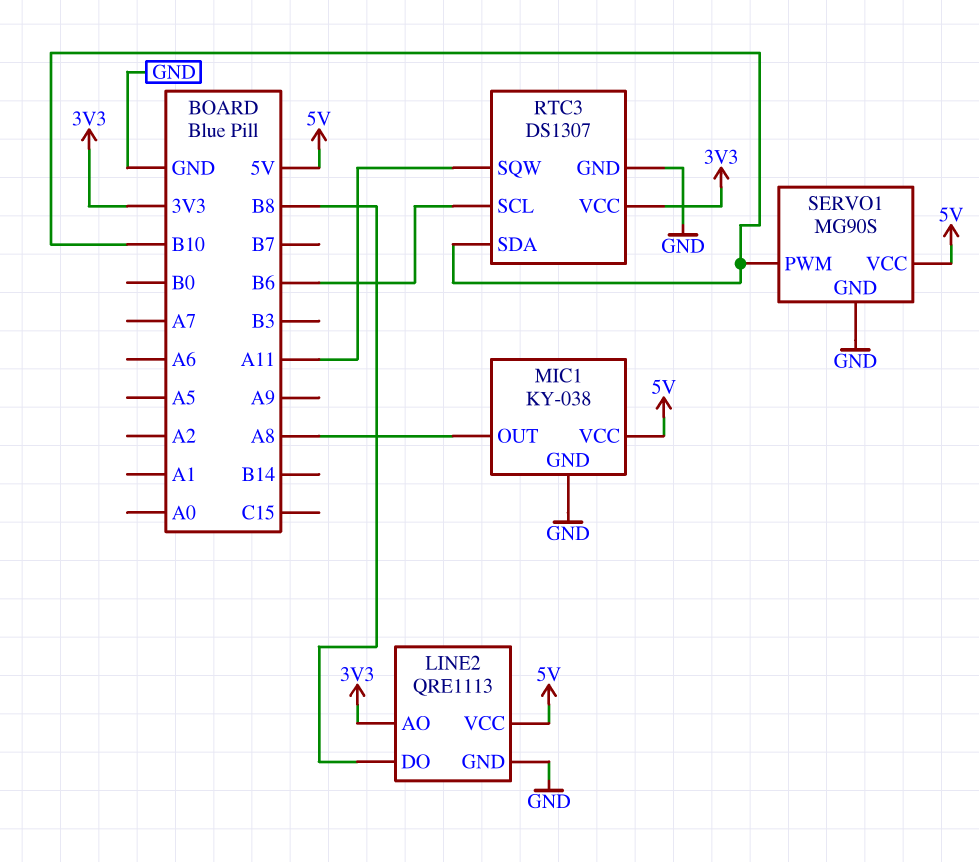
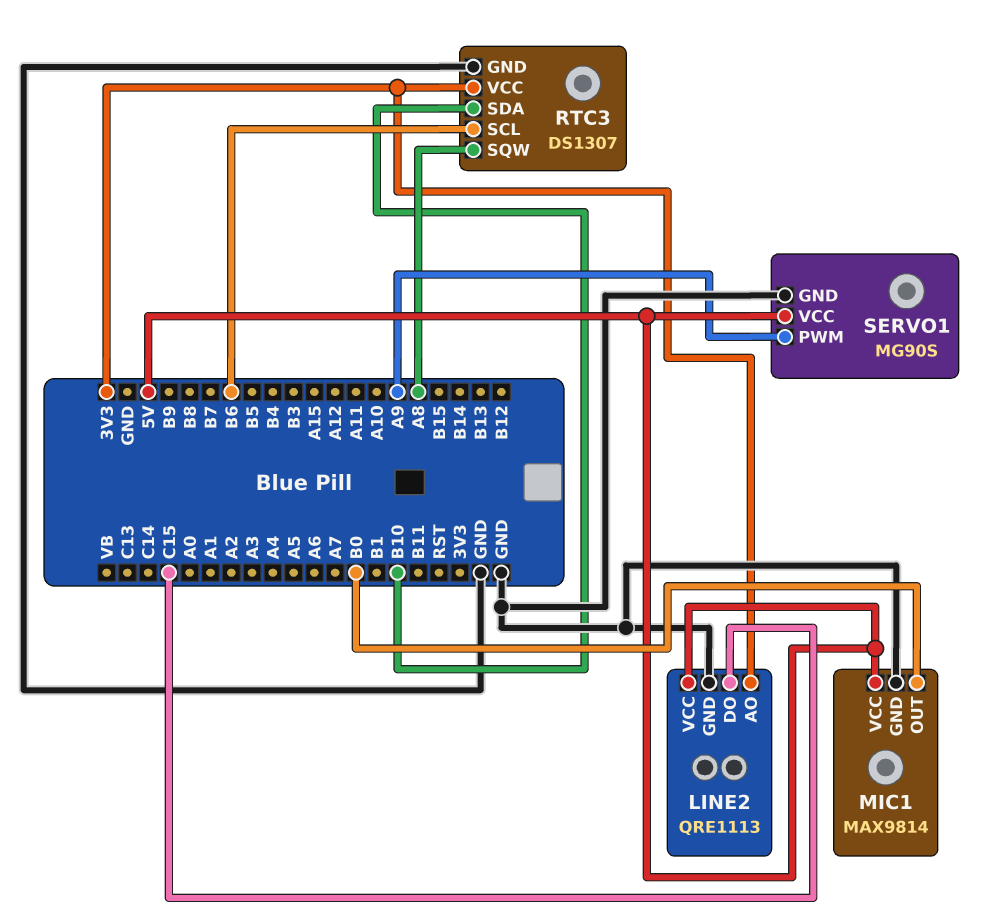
LINE2 pin DO: B8 -> C15
MIC1: KY-038 -> MAX9814
MIC1 pin OUT: A8 -> B0
RTC3 pin SQW: A11 -> A8
SERVO1 pin PWM: B10 -> A9

